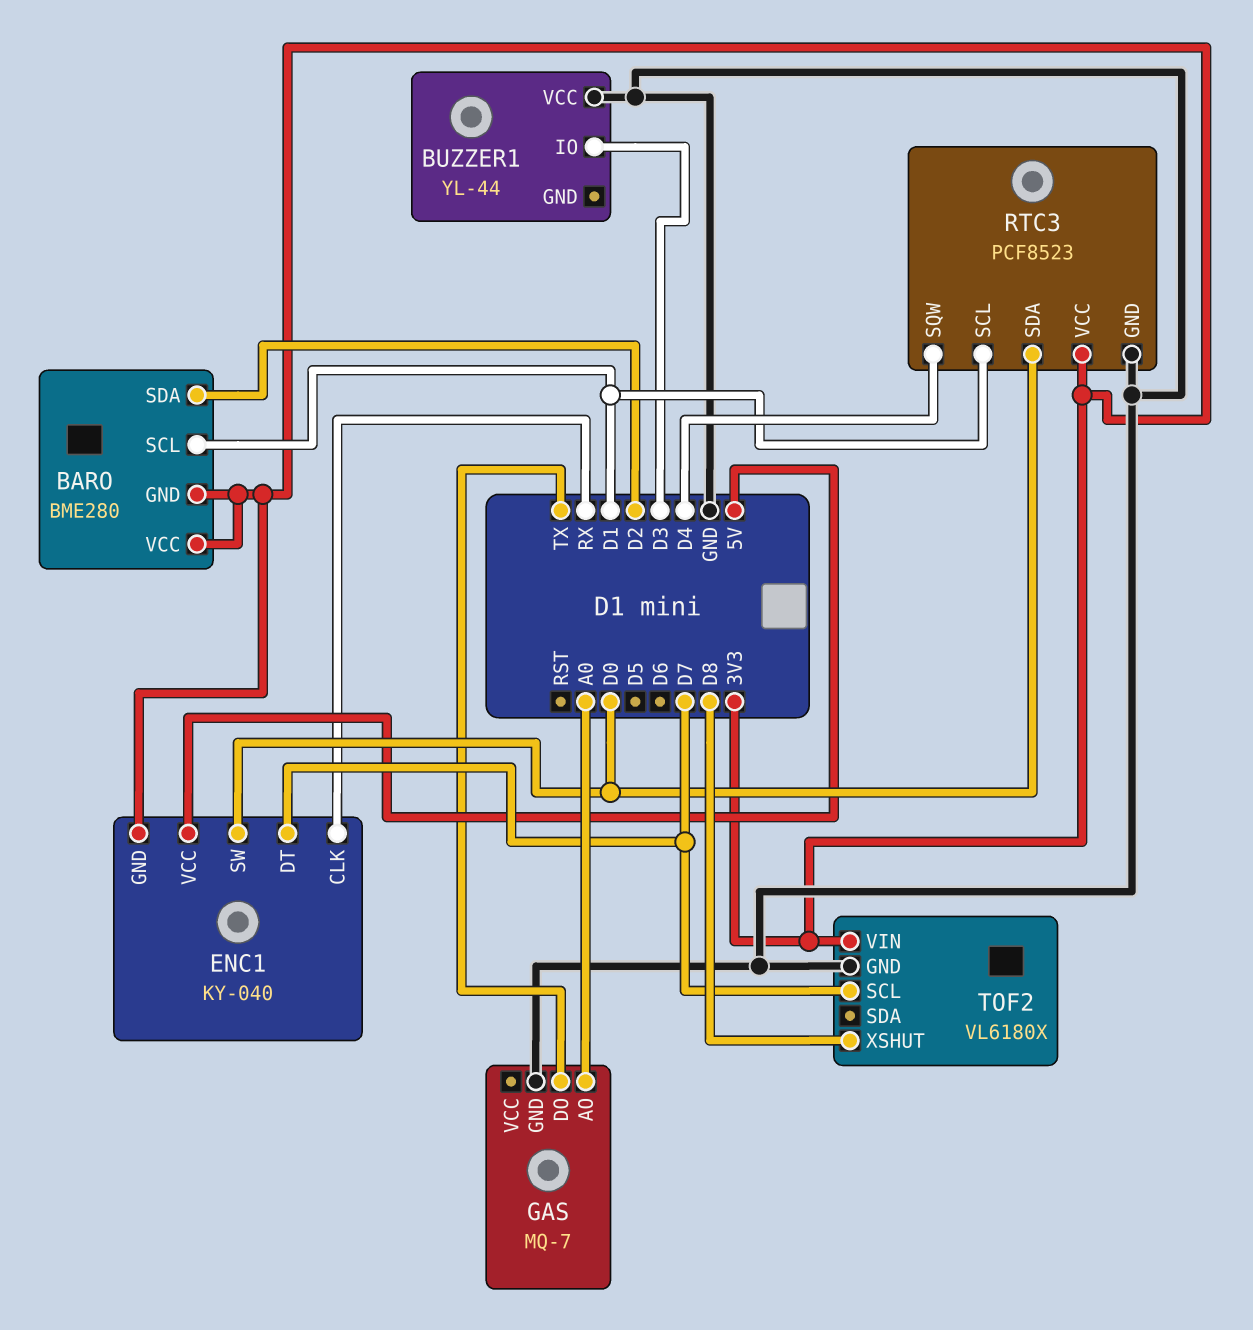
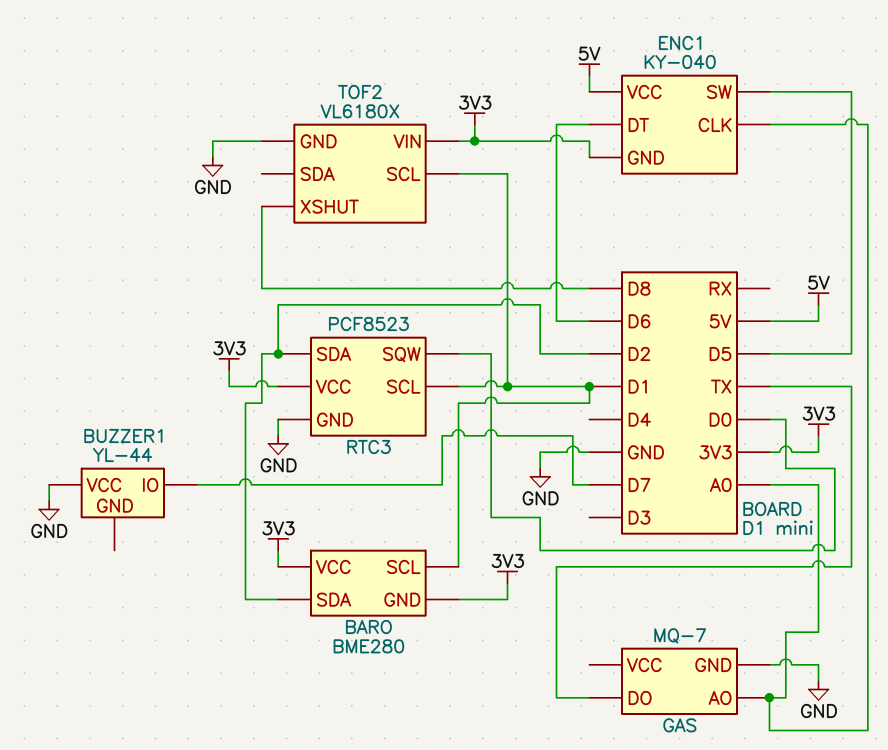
BUZZER1 pin IO: D3 -> D7
ENC1 pin CLK: RX -> A0
ENC1 pin DT: D7 -> D6
ENC1 pin SW: D0 -> D5
RTC3 pin SDA: D0 -> D2
RTC3 pin SQW: D4 -> D0
TOF2 pin SCL: D7 -> D1

